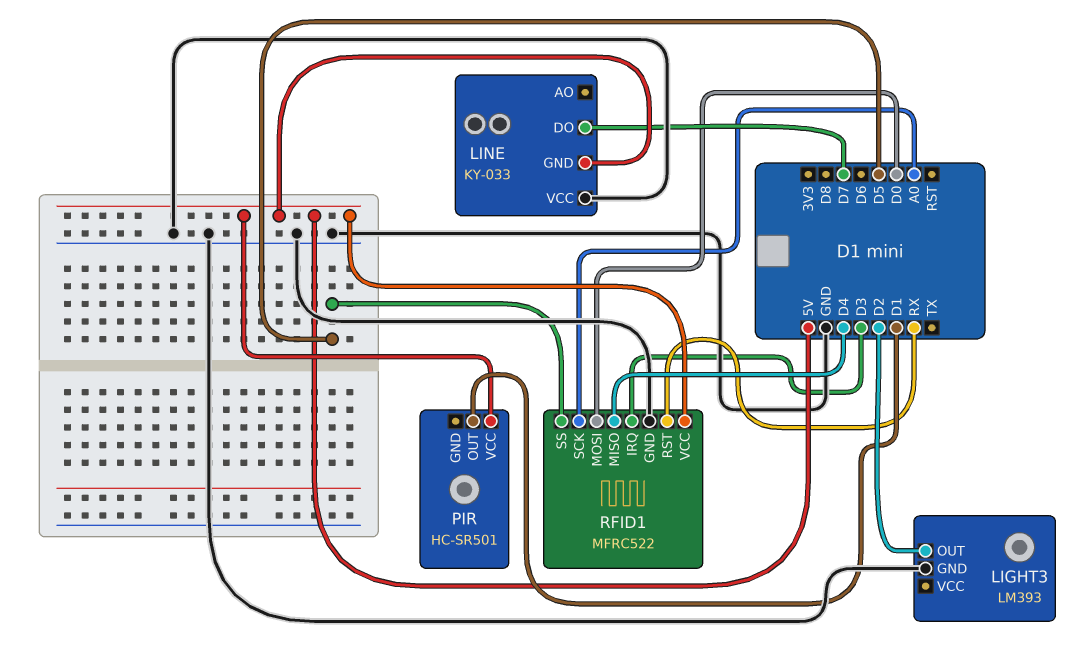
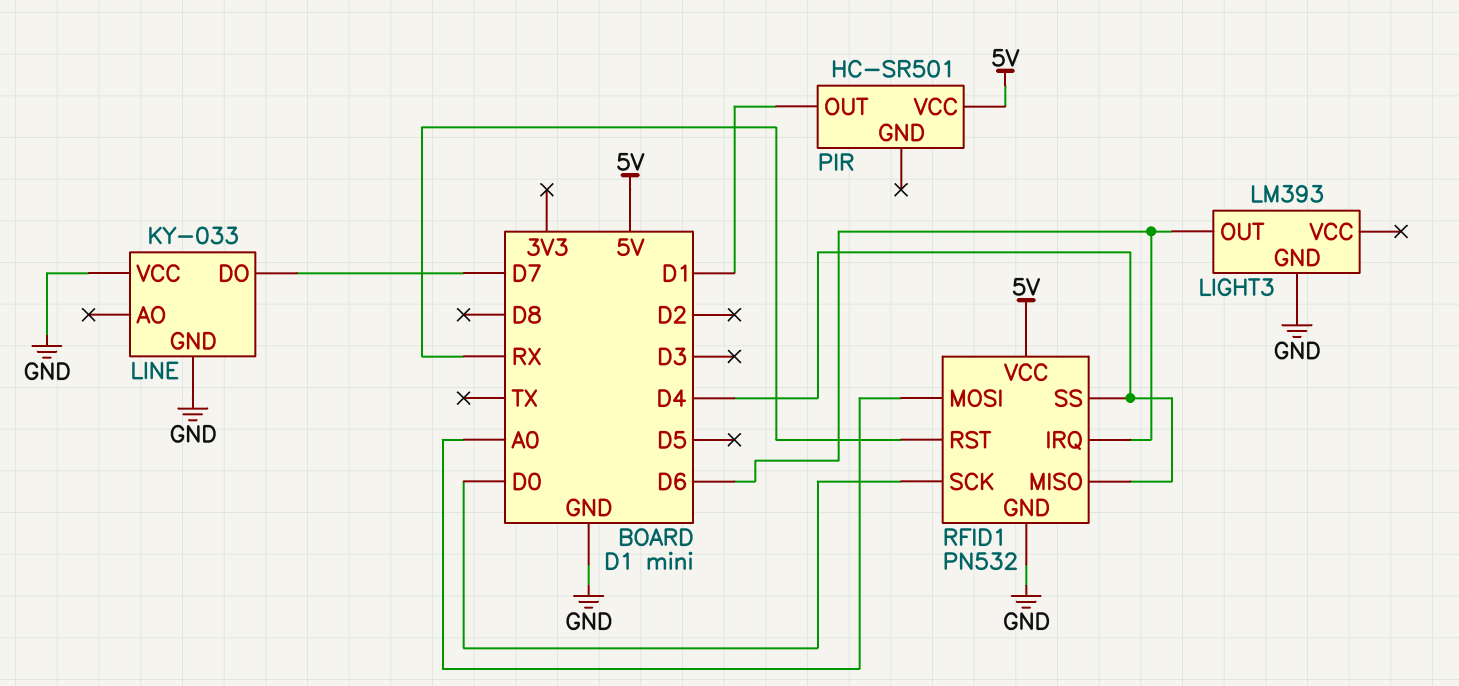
LIGHT3 pin OUT: D2 -> D6
LINE pin GND: 5V -> GND
RFID1: MFRC522 -> PN532
RFID1 pin IRQ: D3 -> D6
RFID1 pin MOSI: D0 -> A0
RFID1 pin SCK: A0 -> D0
RFID1 pin SS: D5 -> D4

